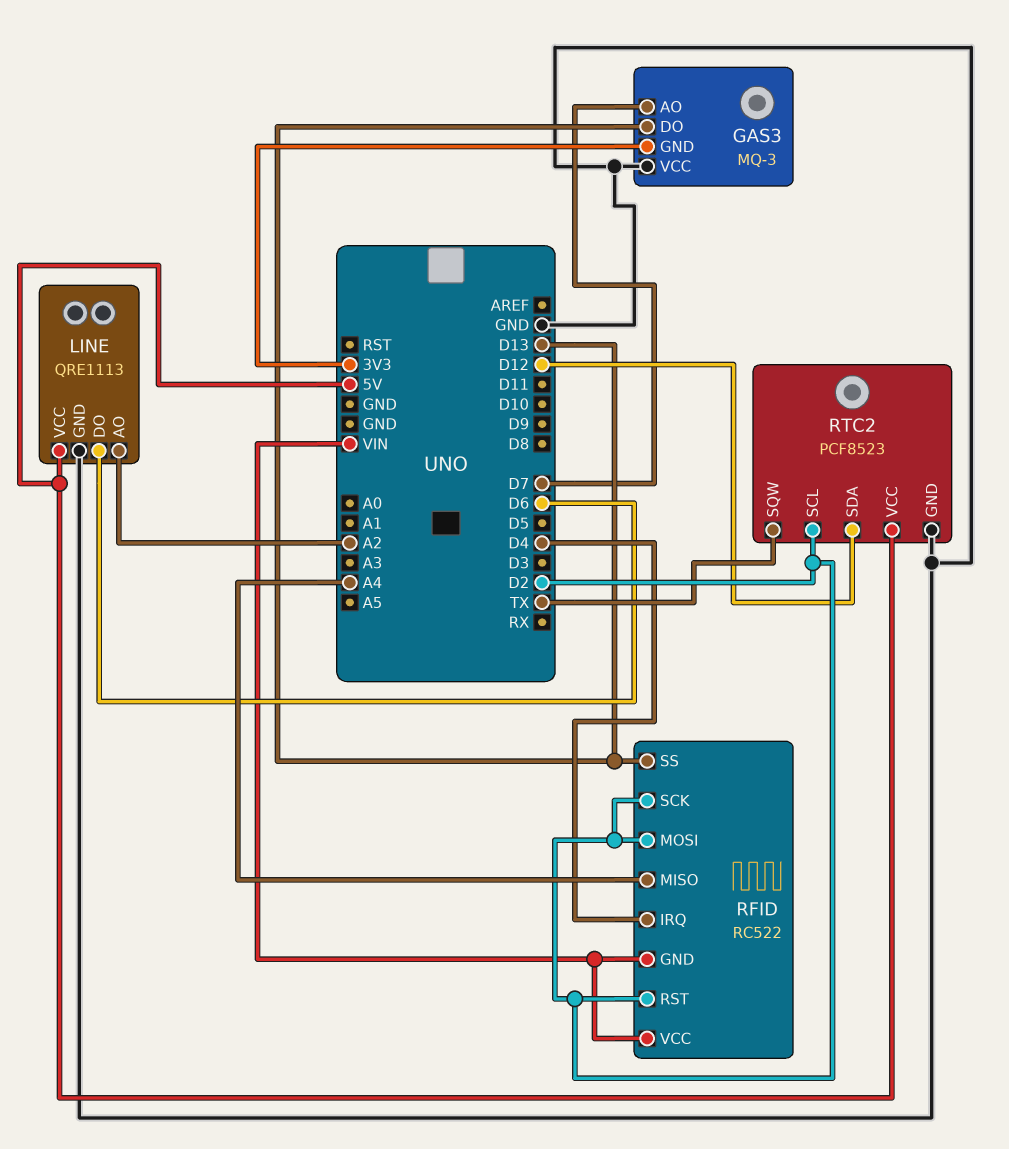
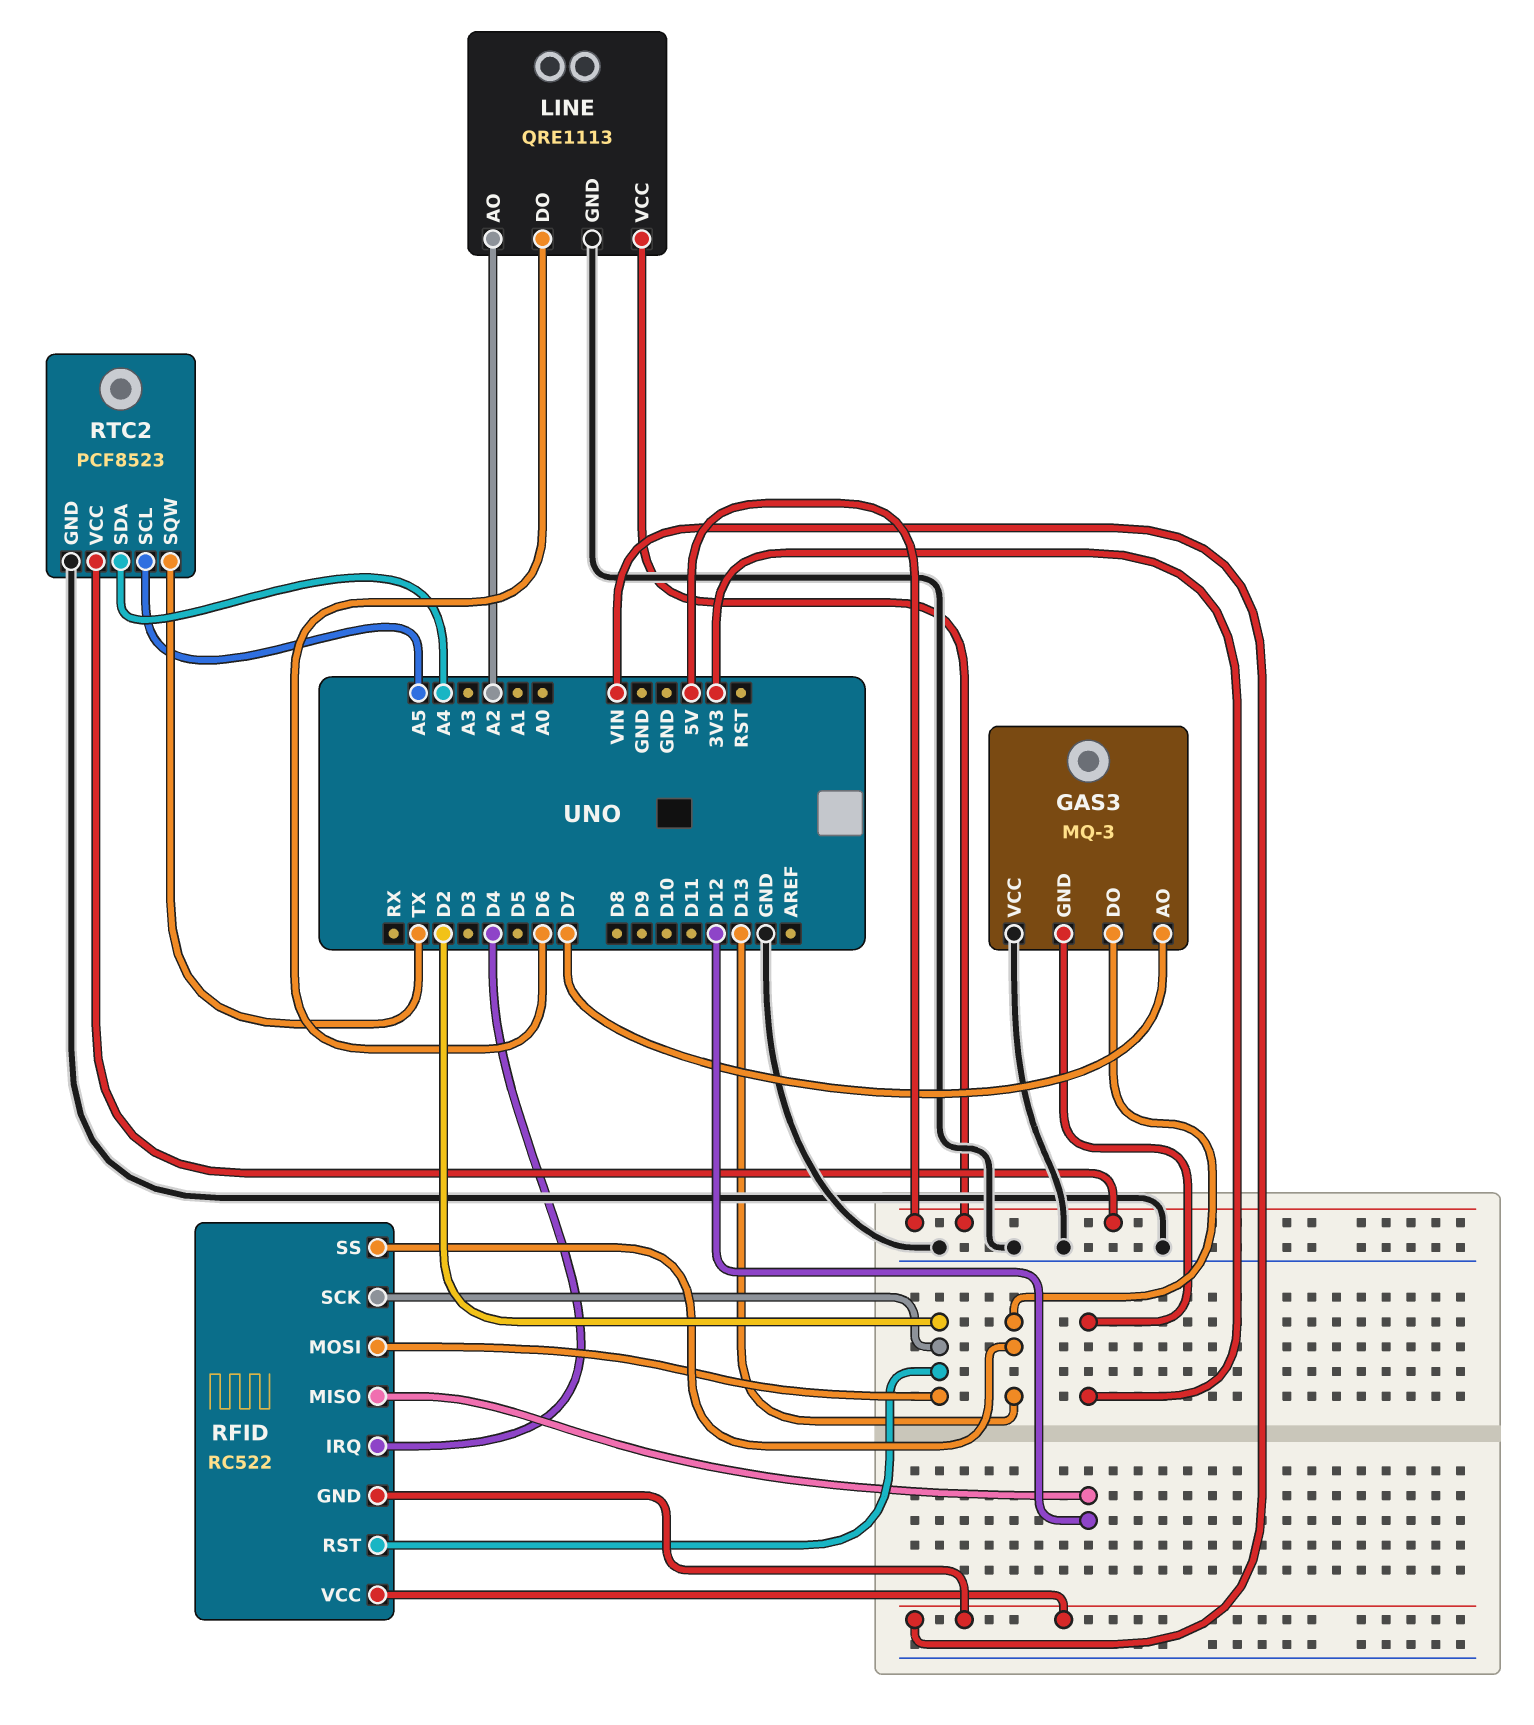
RFID pin MISO: A4 -> D12
RTC2 pin SCL: D2 -> A5
RTC2 pin SDA: D12 -> A4

